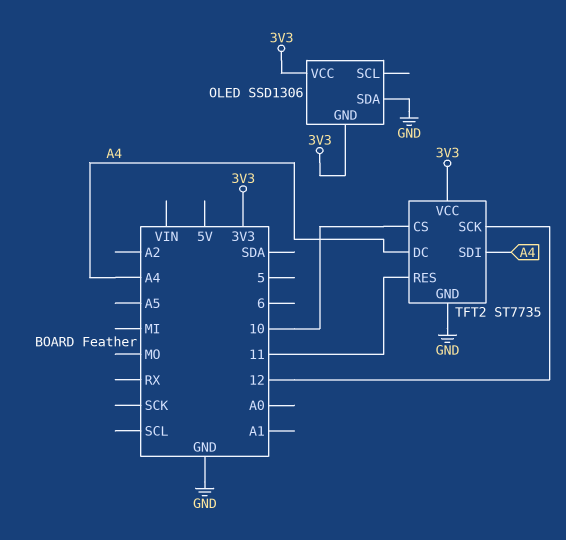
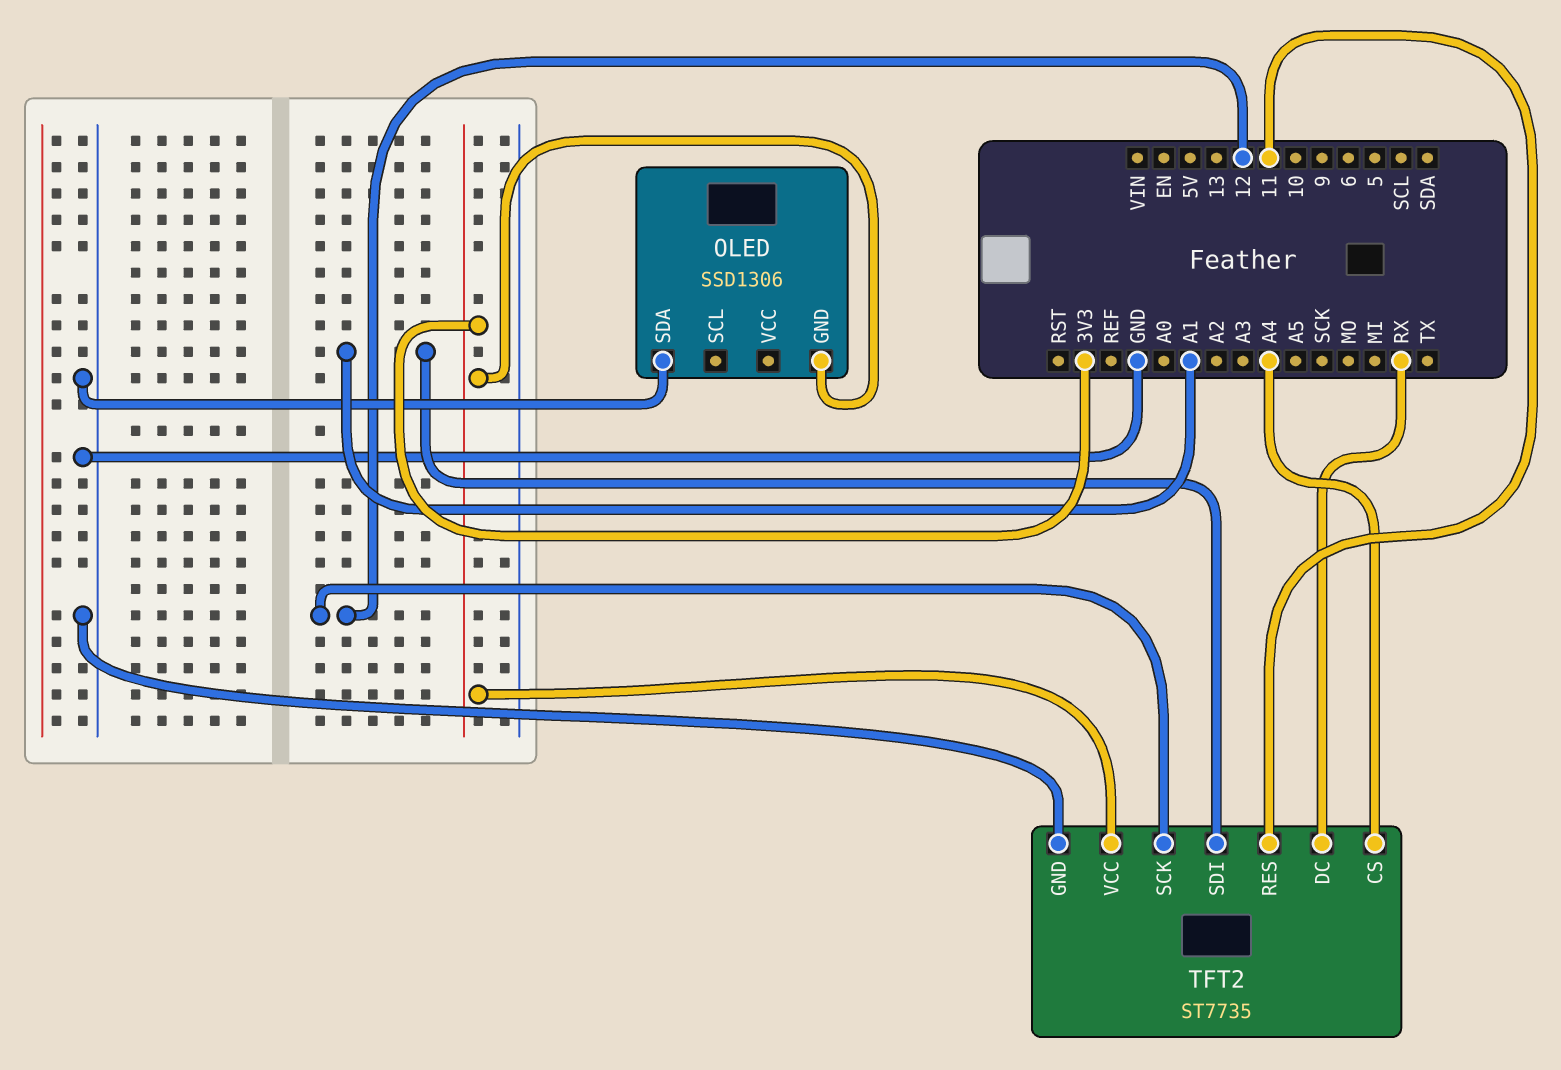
OLED pin VCC: 3V3 -> none
TFT2 pin CS: 10 -> A4
TFT2 pin DC: A4 -> RX
TFT2 pin SDI: A4 -> A1

